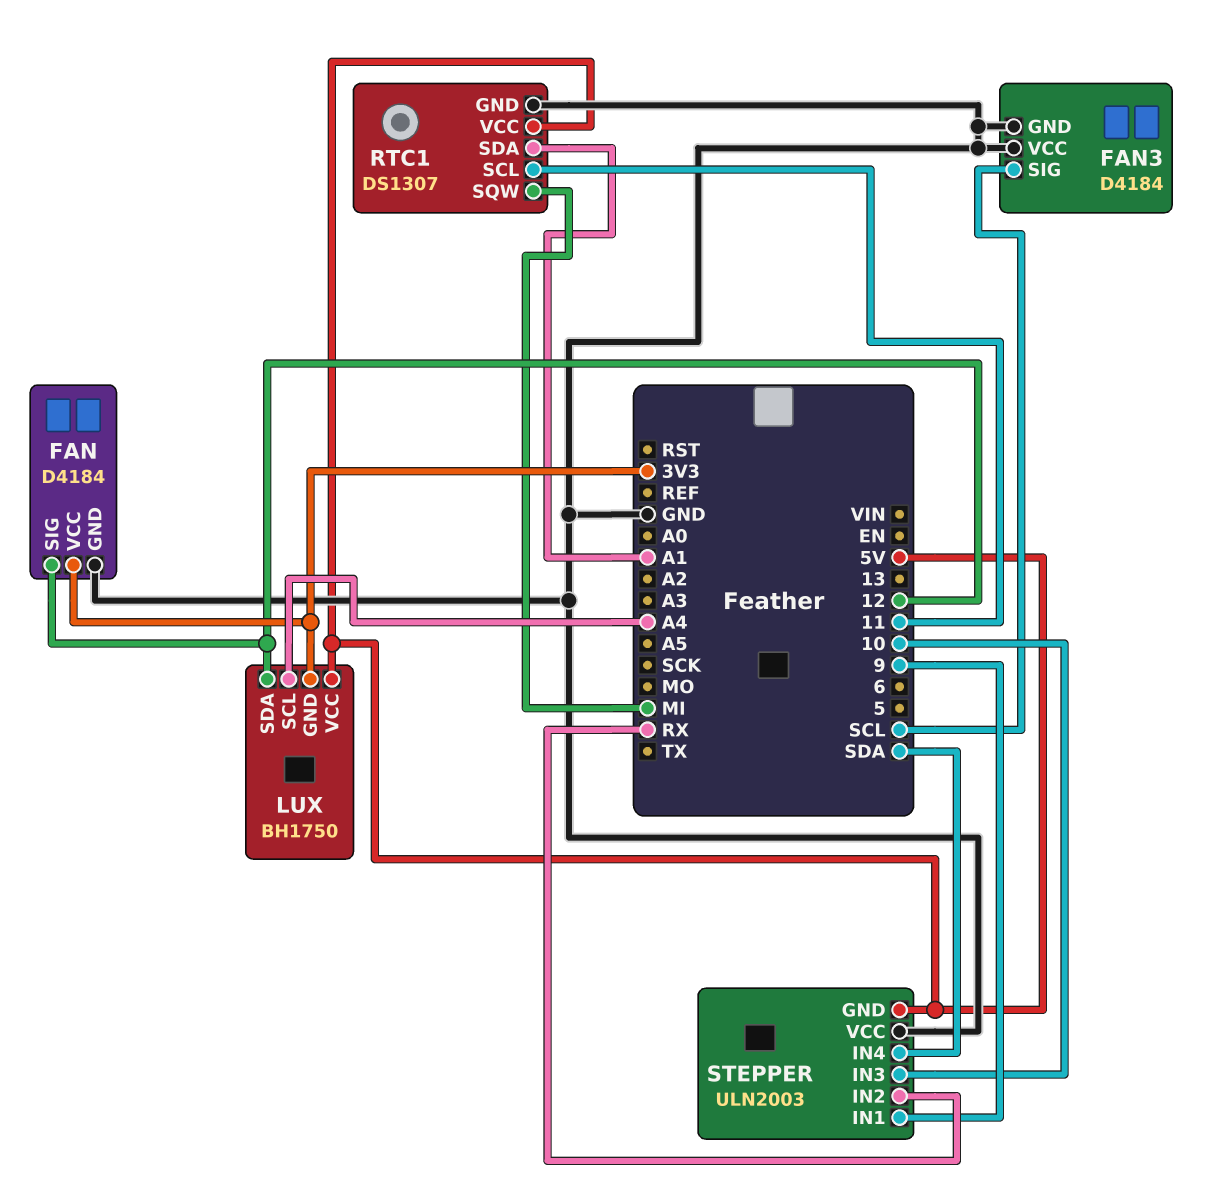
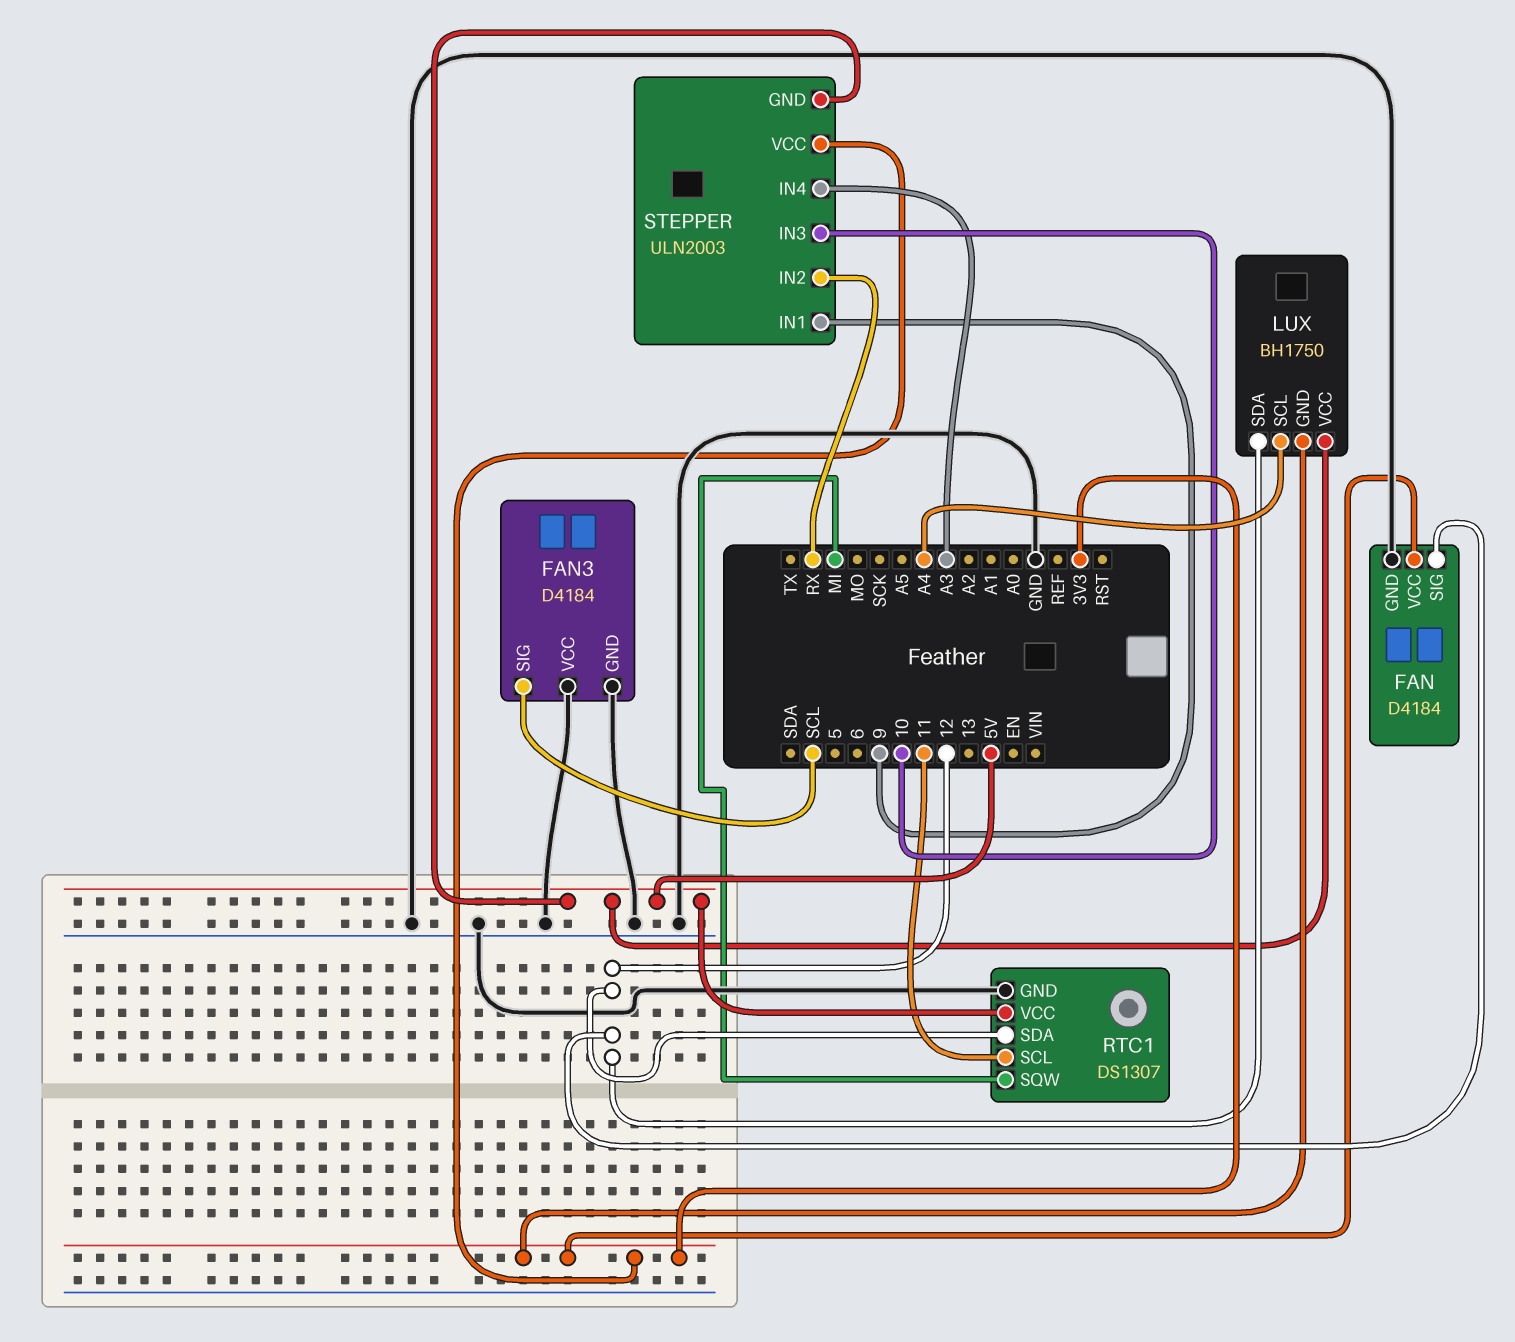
RTC1 pin SDA: A1 -> 12
STEPPER pin IN4: SDA -> A3
STEPPER pin VCC: GND -> 3V3

